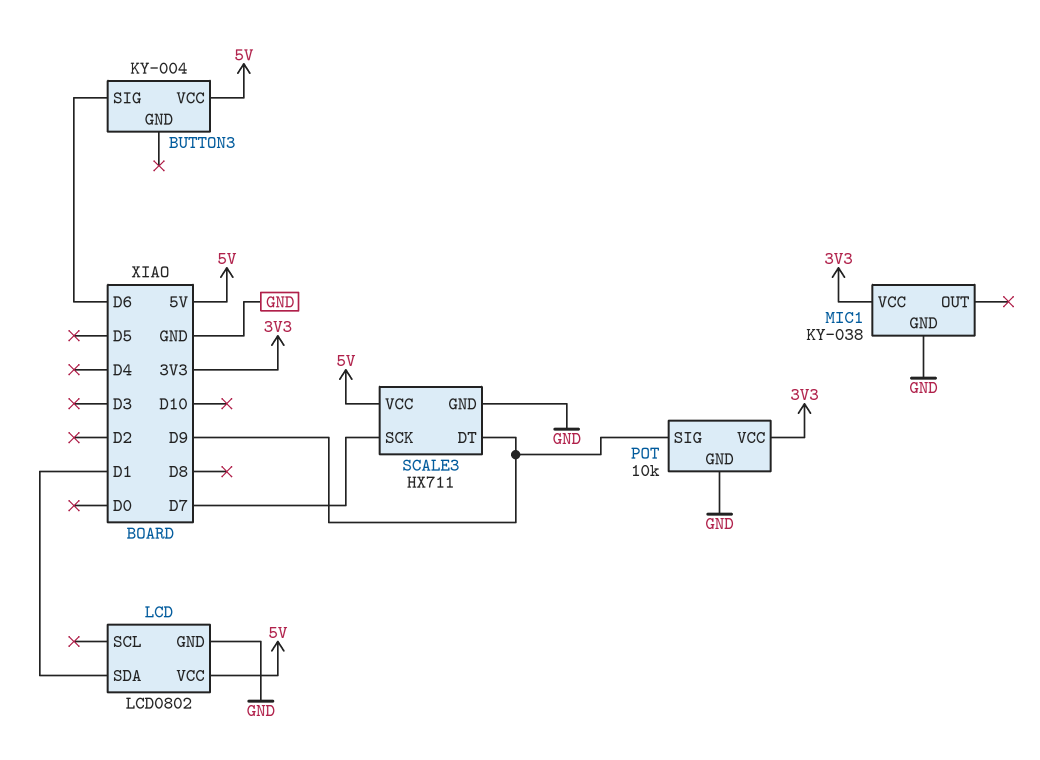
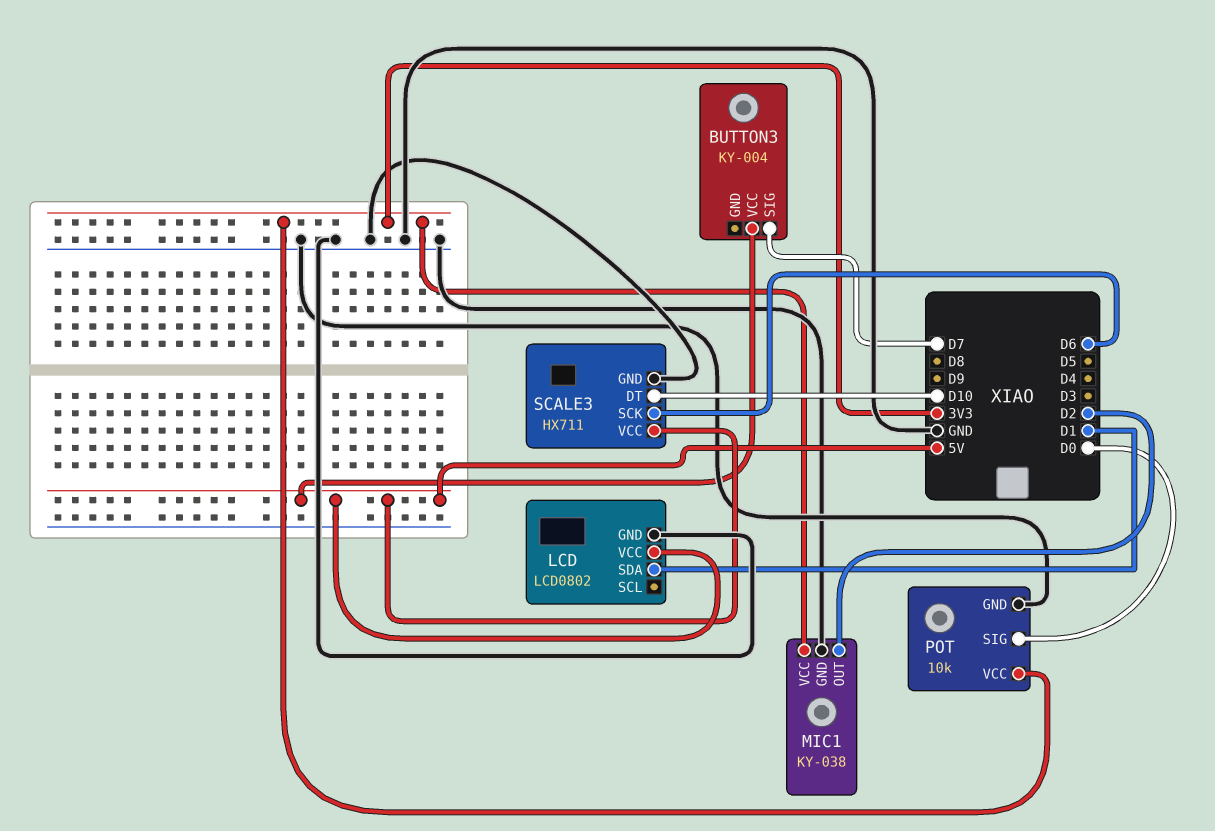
BUTTON3 pin SIG: D6 -> D7
MIC1 pin OUT: none -> D2
POT pin SIG: D9 -> D0
SCALE3 pin DT: D9 -> D10
SCALE3 pin SCK: D7 -> D6

